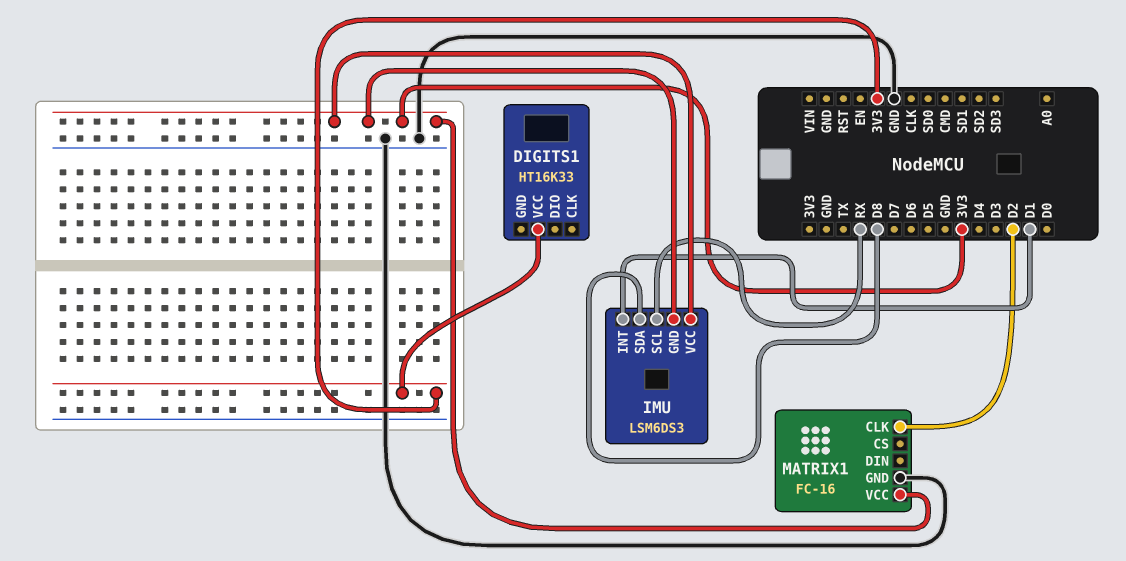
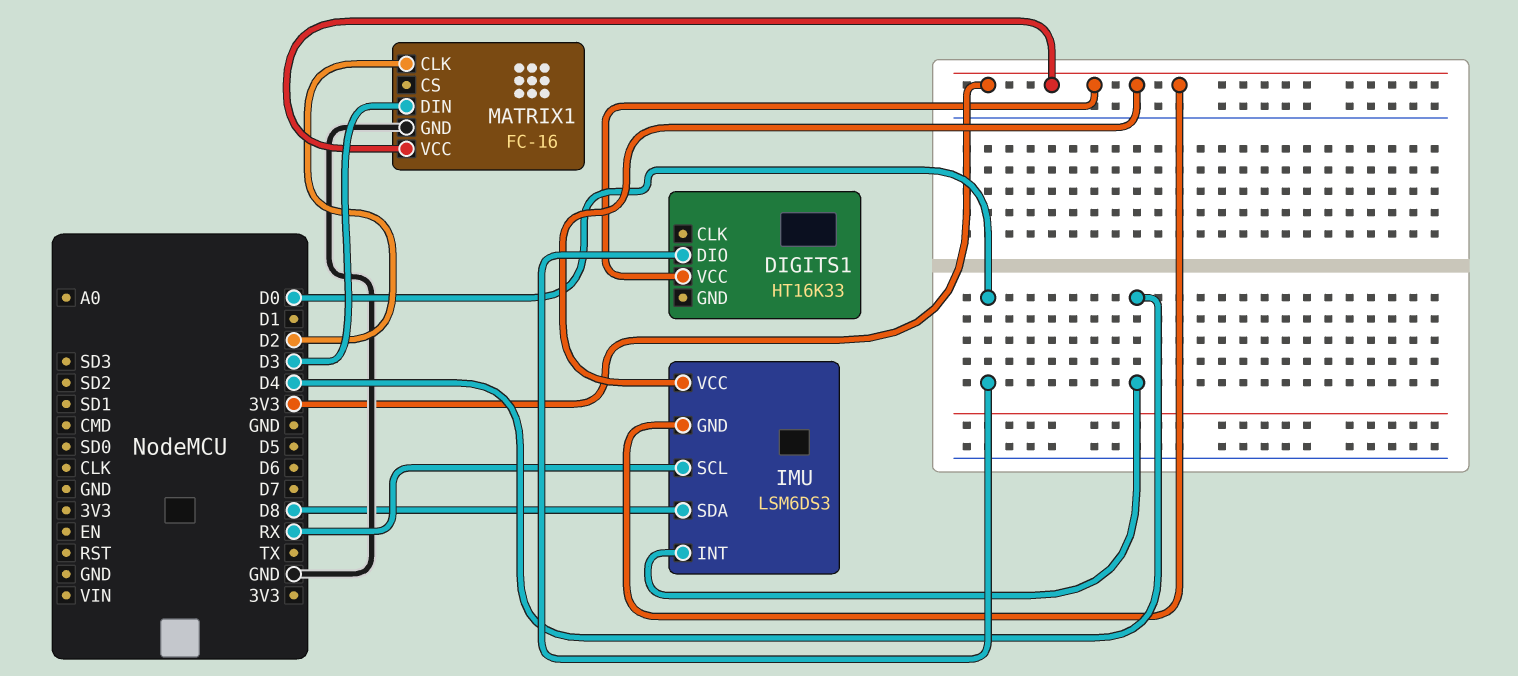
DIGITS1 pin DIO: none -> D0
IMU pin INT: D1 -> D4
MATRIX1 pin DIN: none -> D3

